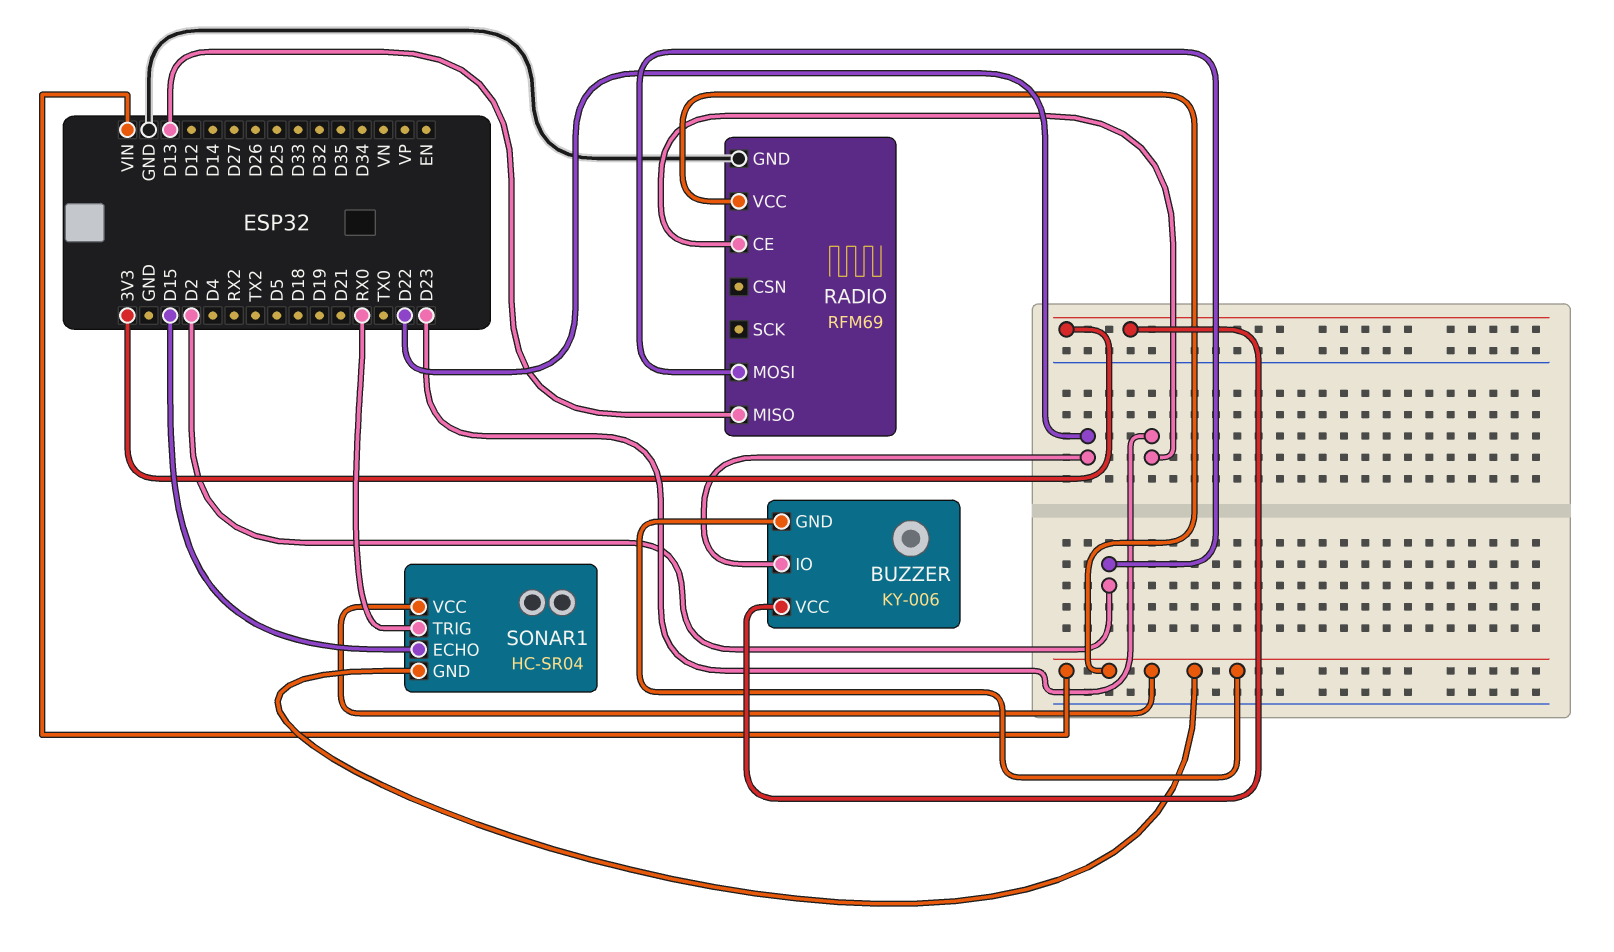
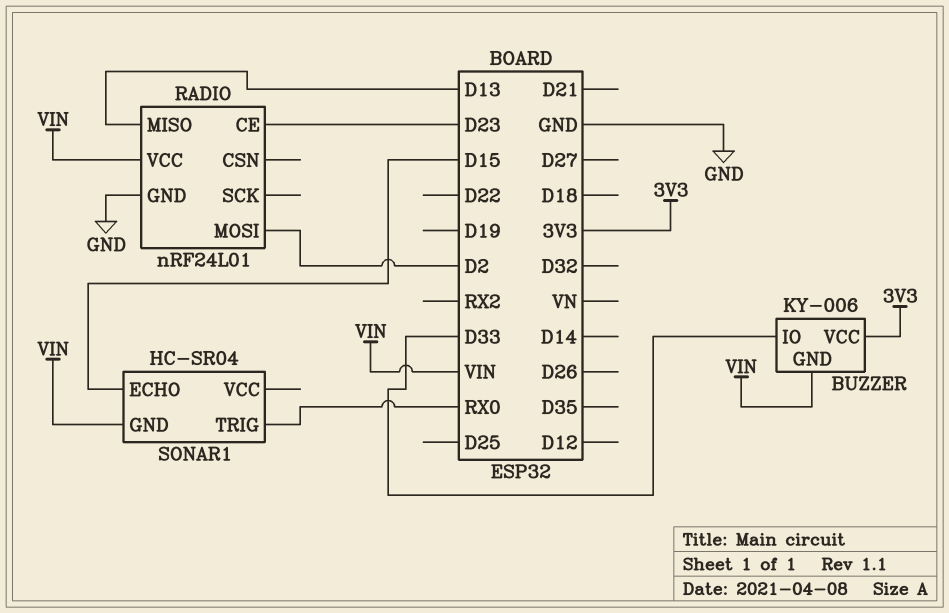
BUZZER pin IO: D22 -> D33
RADIO: RFM69 -> nRF24L01
SONAR1 pin VCC: VIN -> none

